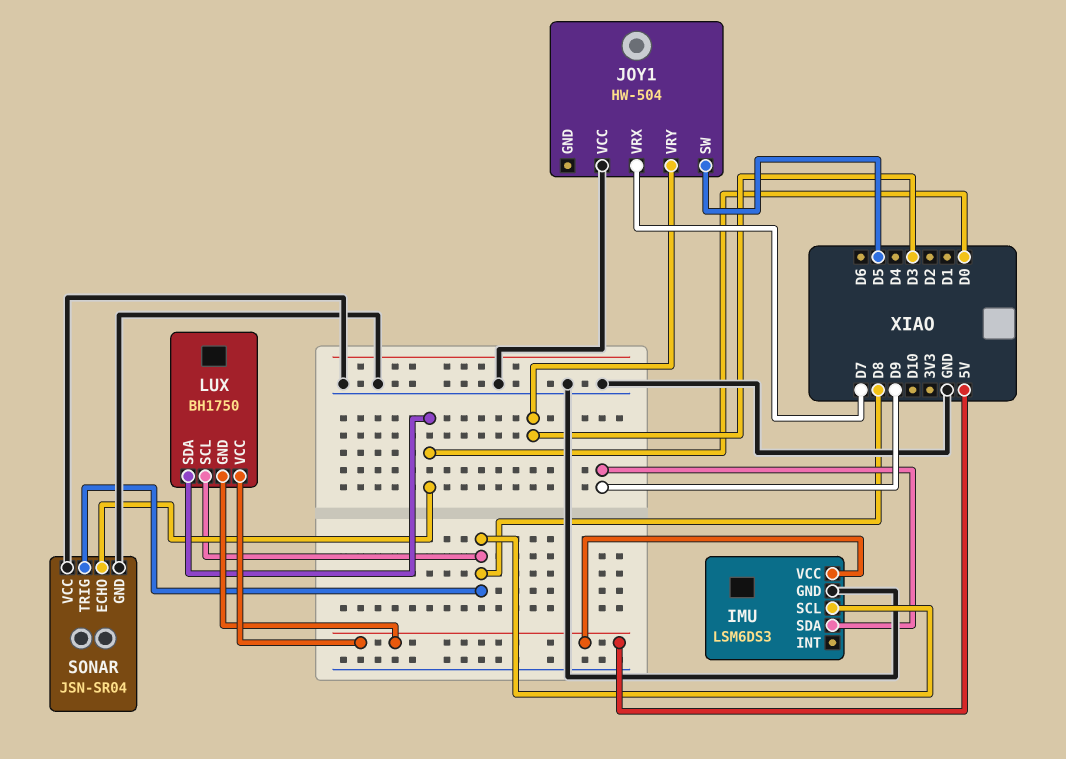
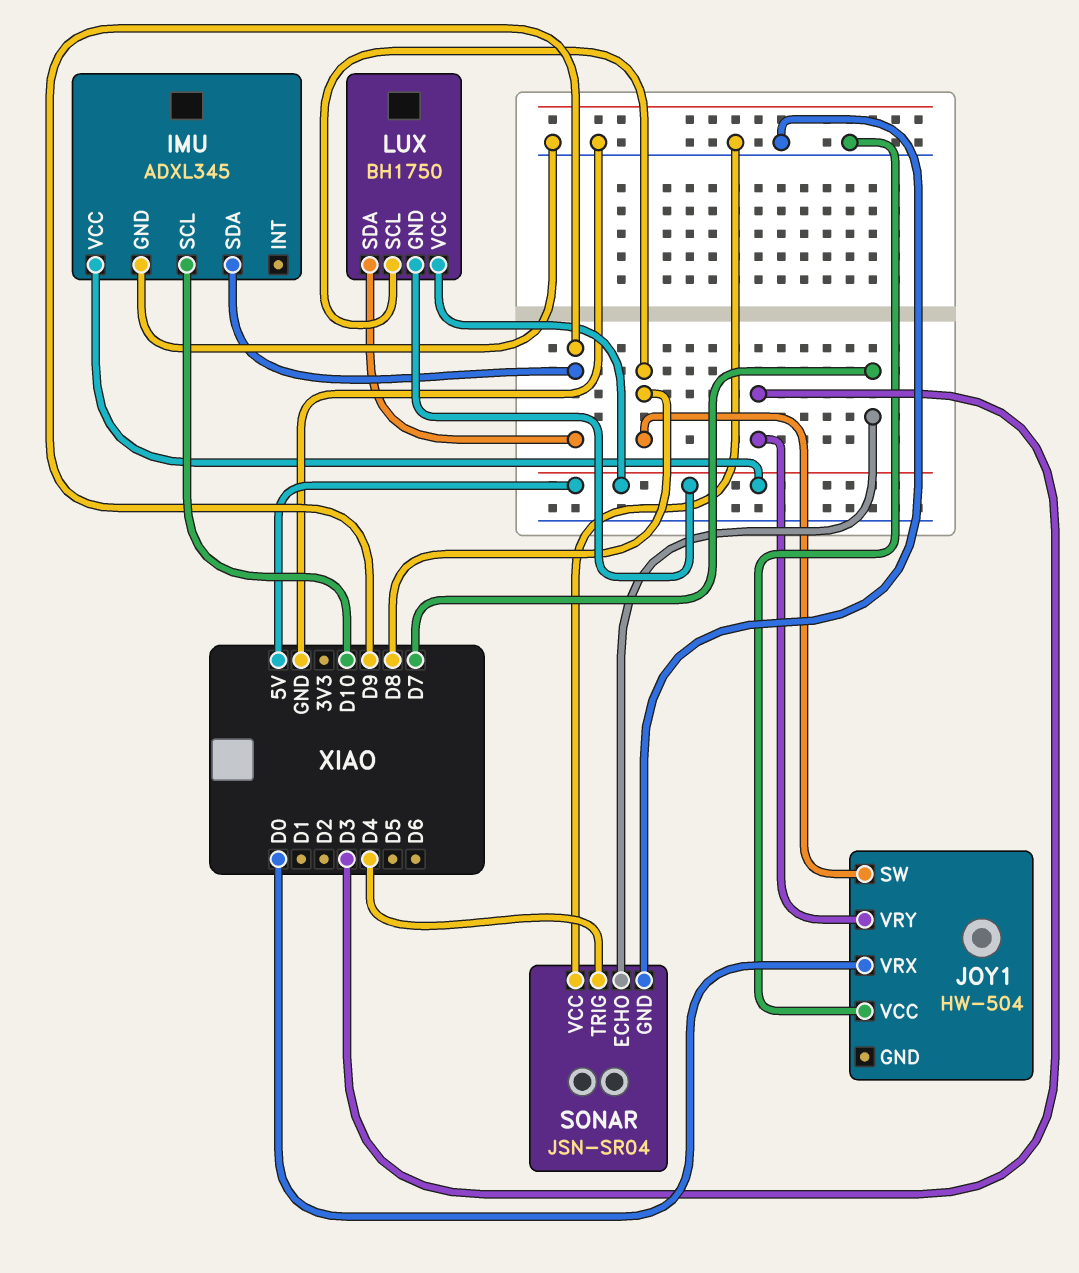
IMU: LSM6DS3 -> ADXL345
IMU pin SCL: D8 -> D10
JOY1 pin SW: D5 -> D8
JOY1 pin VRX: D7 -> D0
LUX pin SDA: D0 -> D9
SONAR pin ECHO: D0 -> D7
SONAR pin TRIG: D8 -> D4

